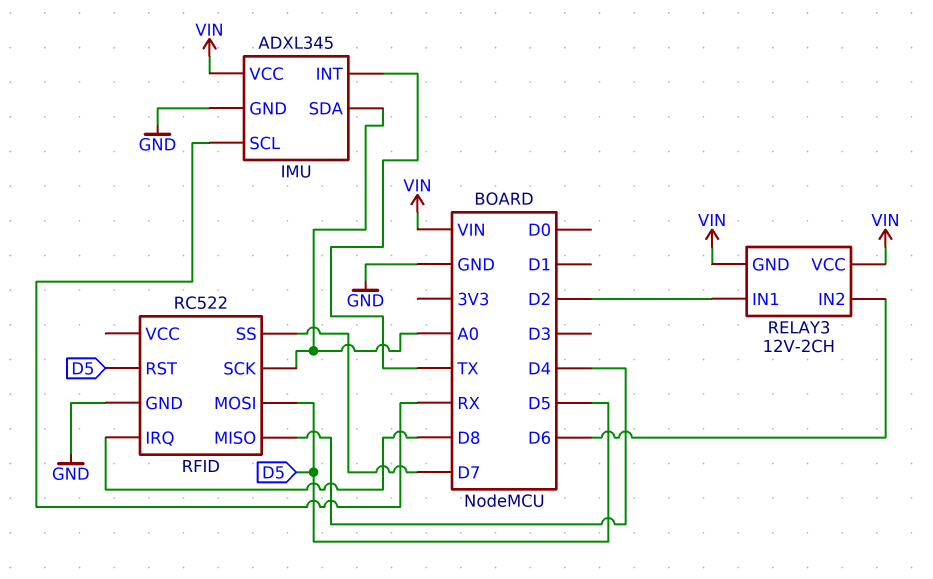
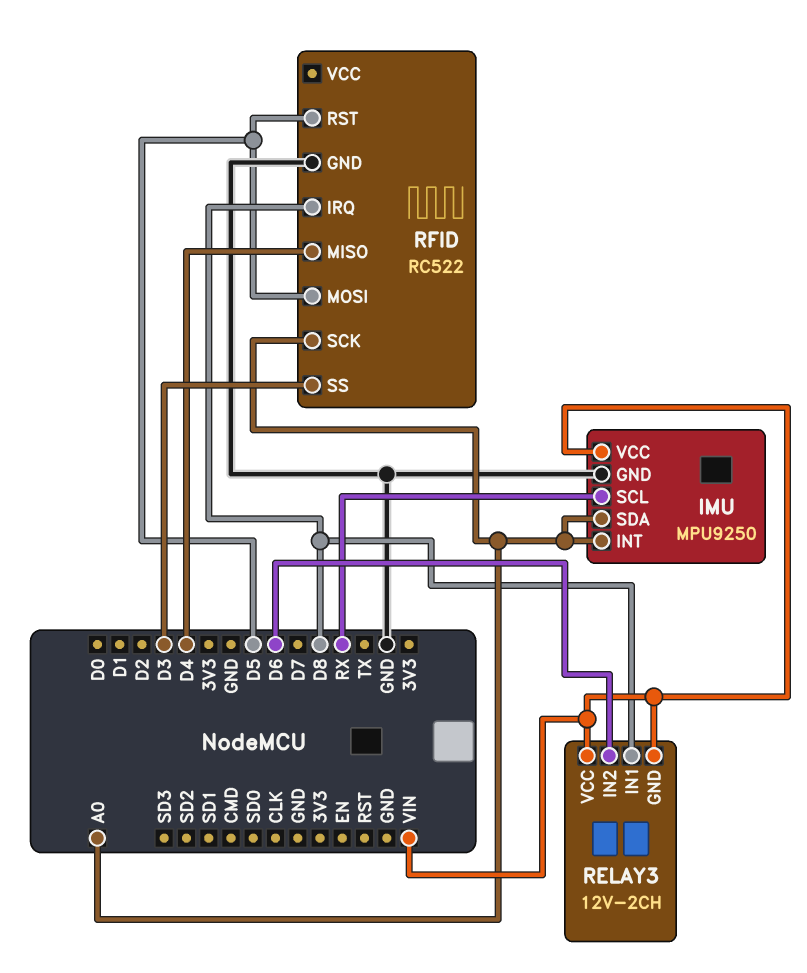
IMU: ADXL345 -> MPU9250
IMU pin INT: TX -> A0
RELAY3 pin IN1: D2 -> D8
RFID pin SS: D7 -> D3

